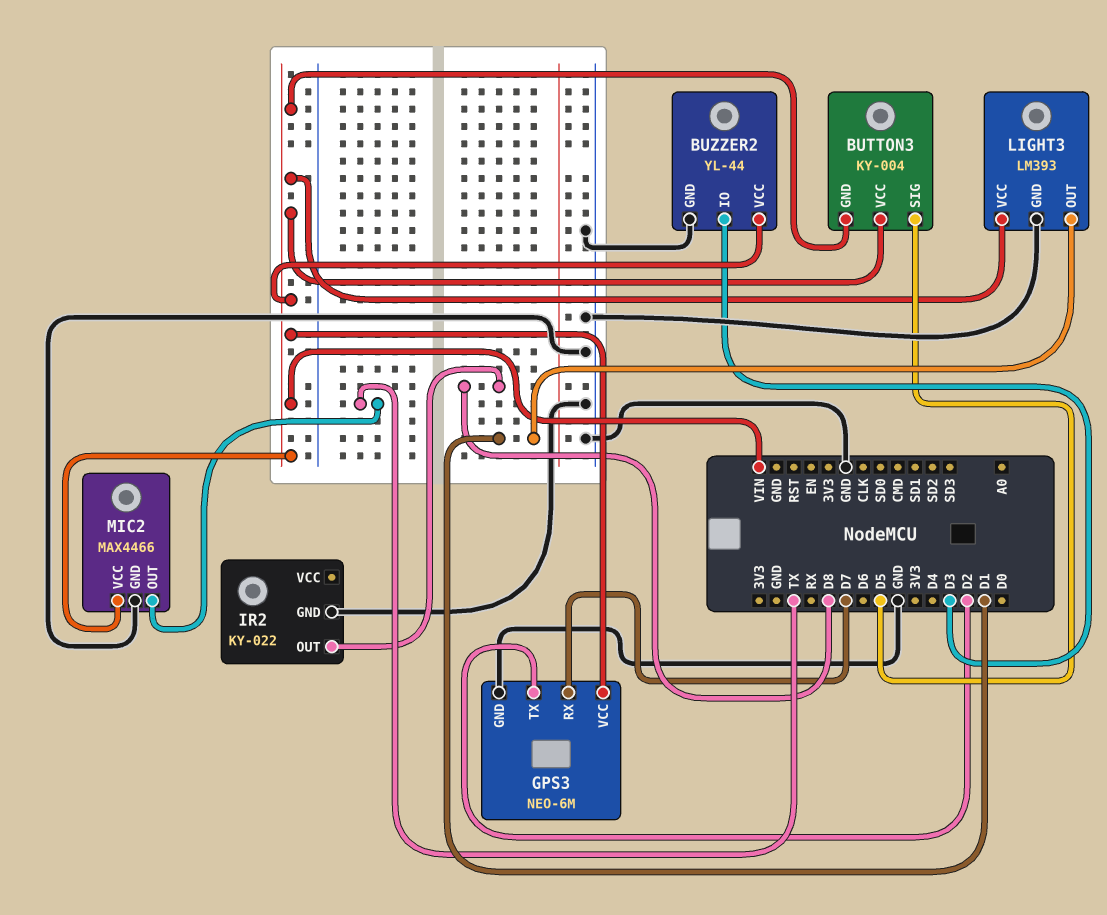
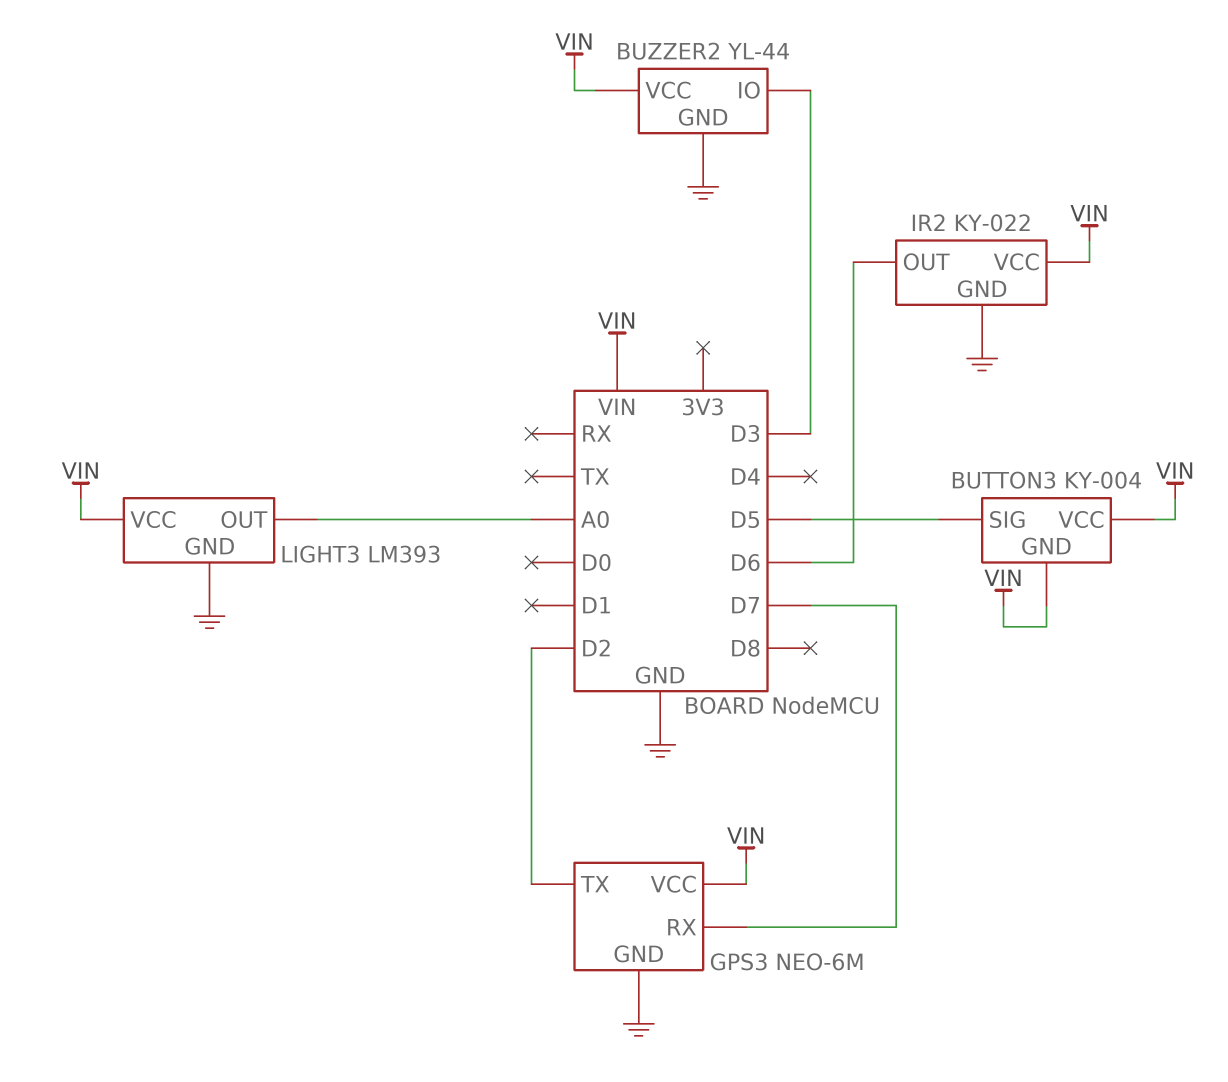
IR2 pin OUT: D8 -> D6
IR2 pin VCC: none -> VIN
LIGHT3 pin OUT: D1 -> A0
MIC2: MAX4466 -> none
MIC2 pin GND: GND -> none
MIC2 pin OUT: TX -> none
MIC2 pin VCC: VIN -> none

